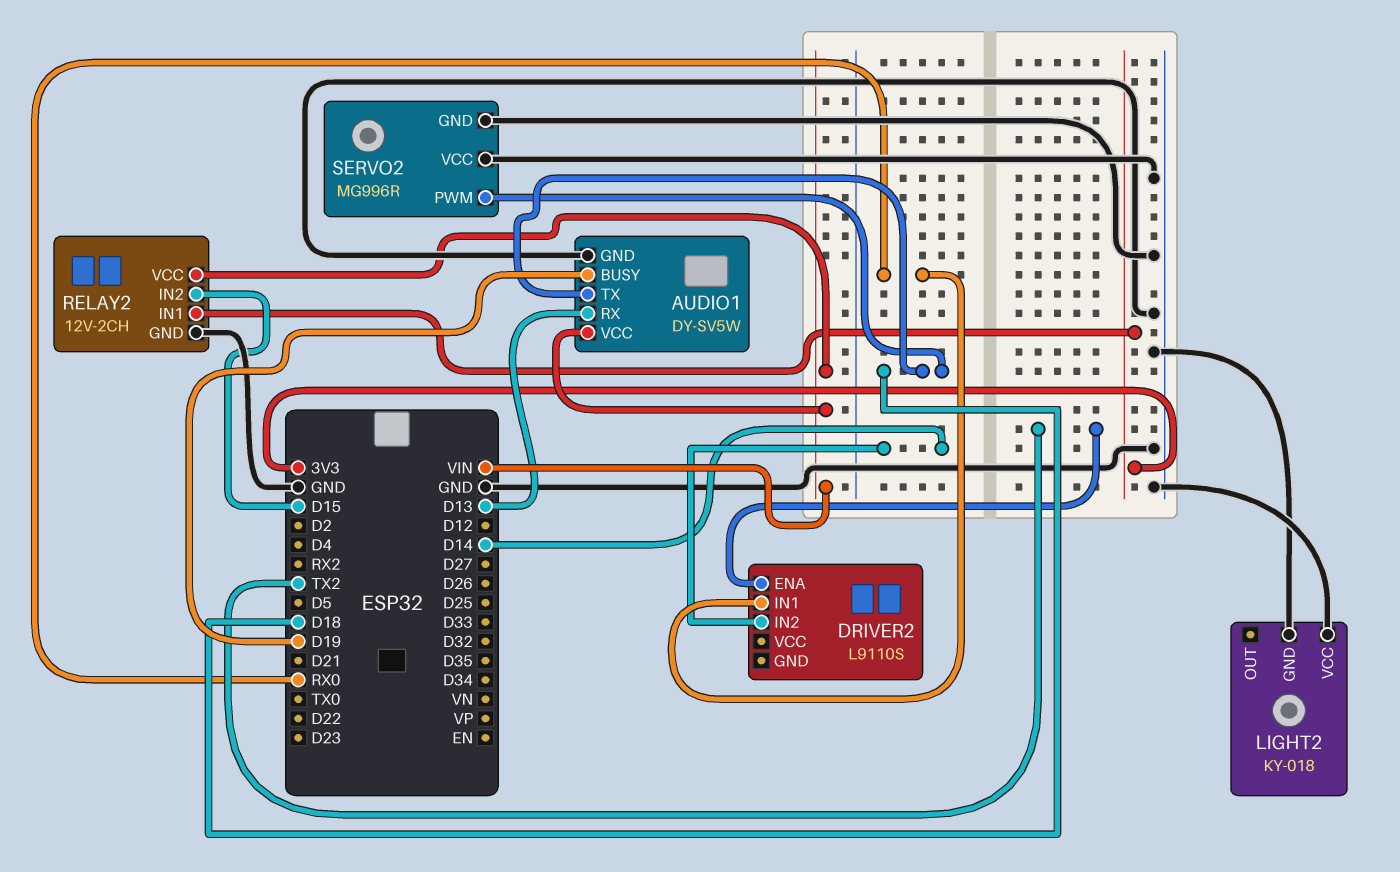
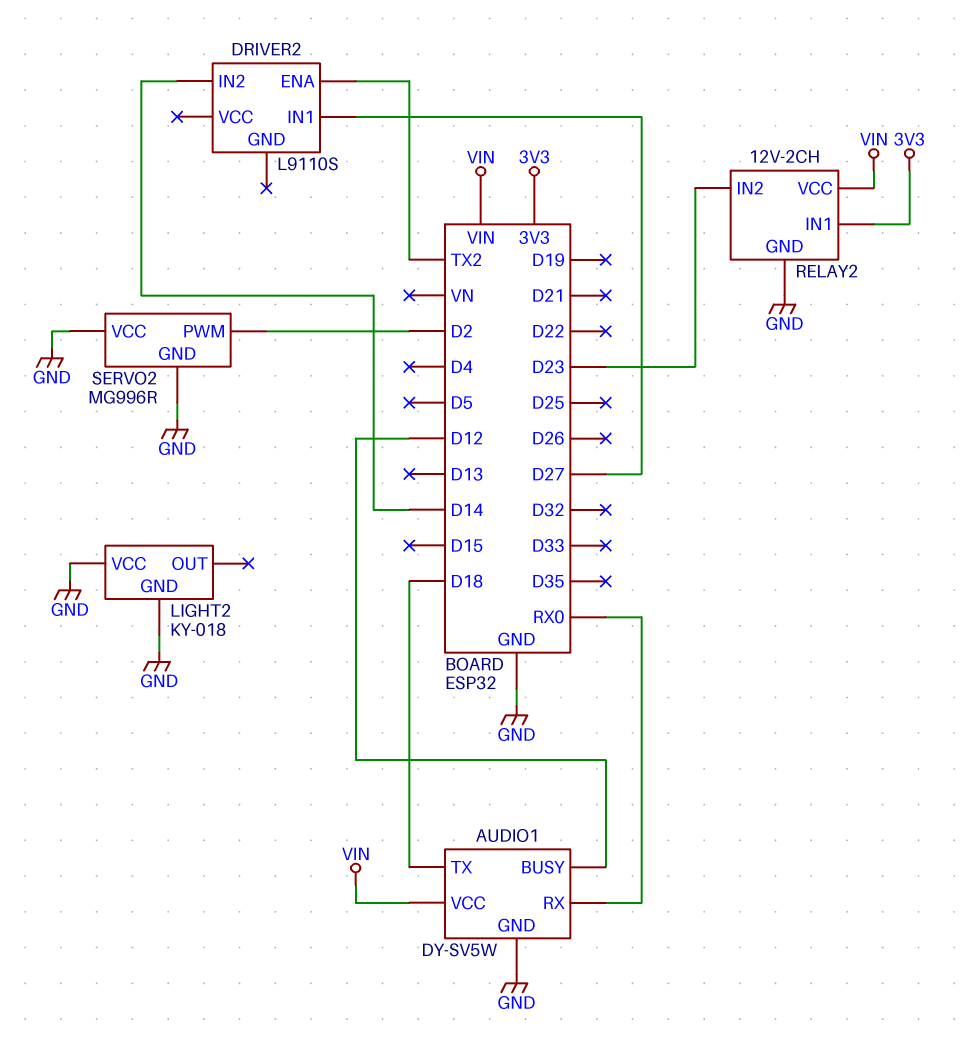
AUDIO1 pin BUSY: D19 -> D12
AUDIO1 pin RX: D13 -> RX0
DRIVER2 pin IN1: RX0 -> D27
RELAY2 pin IN2: D15 -> D23
SERVO2 pin PWM: D18 -> D2

